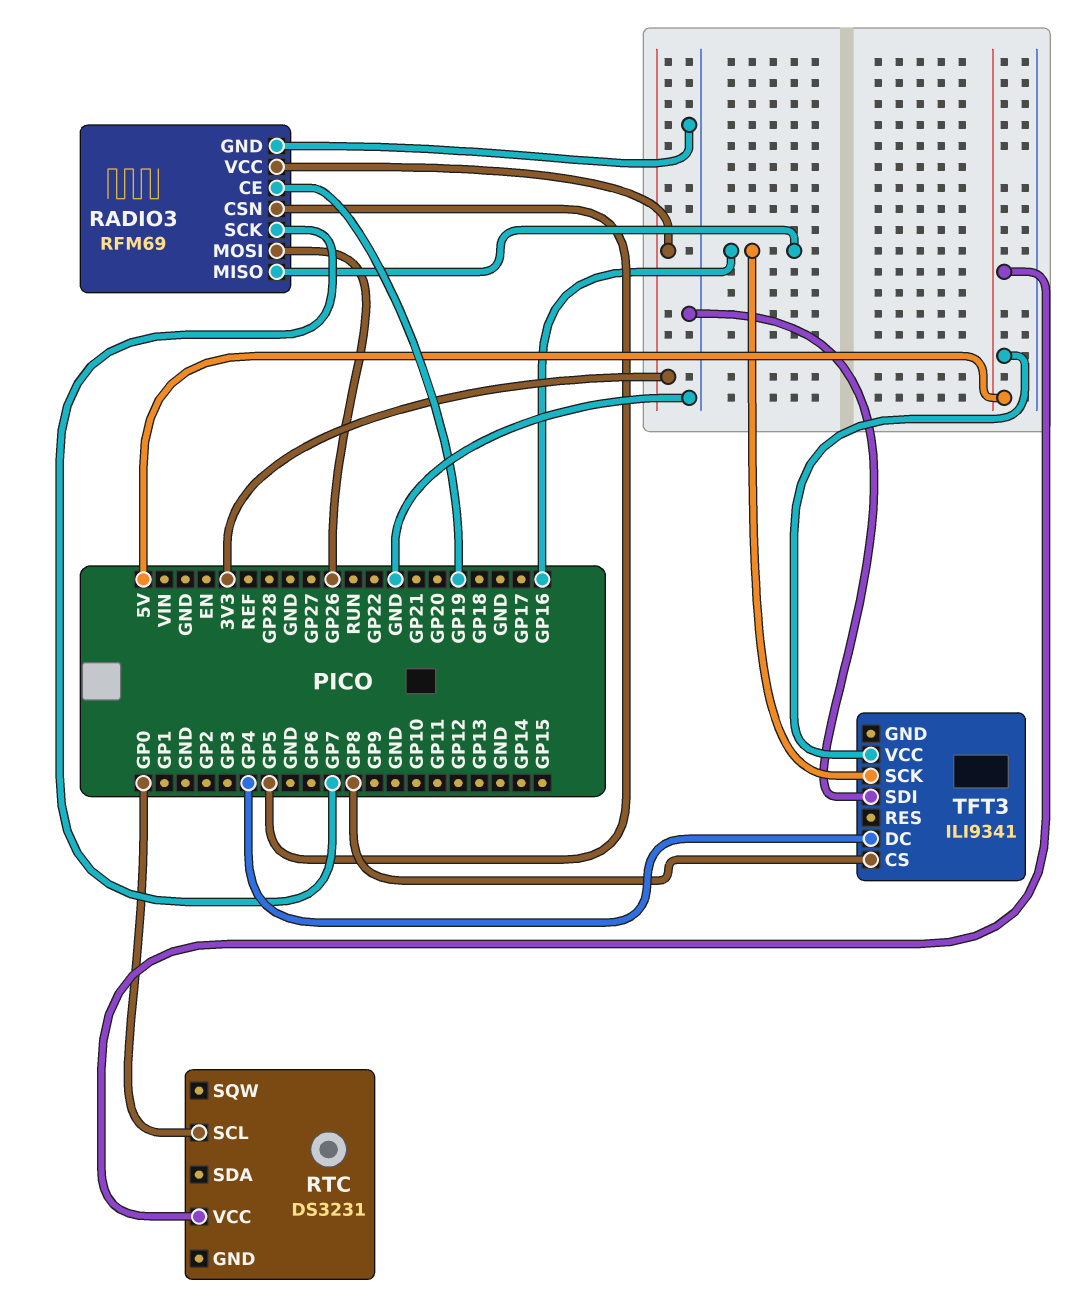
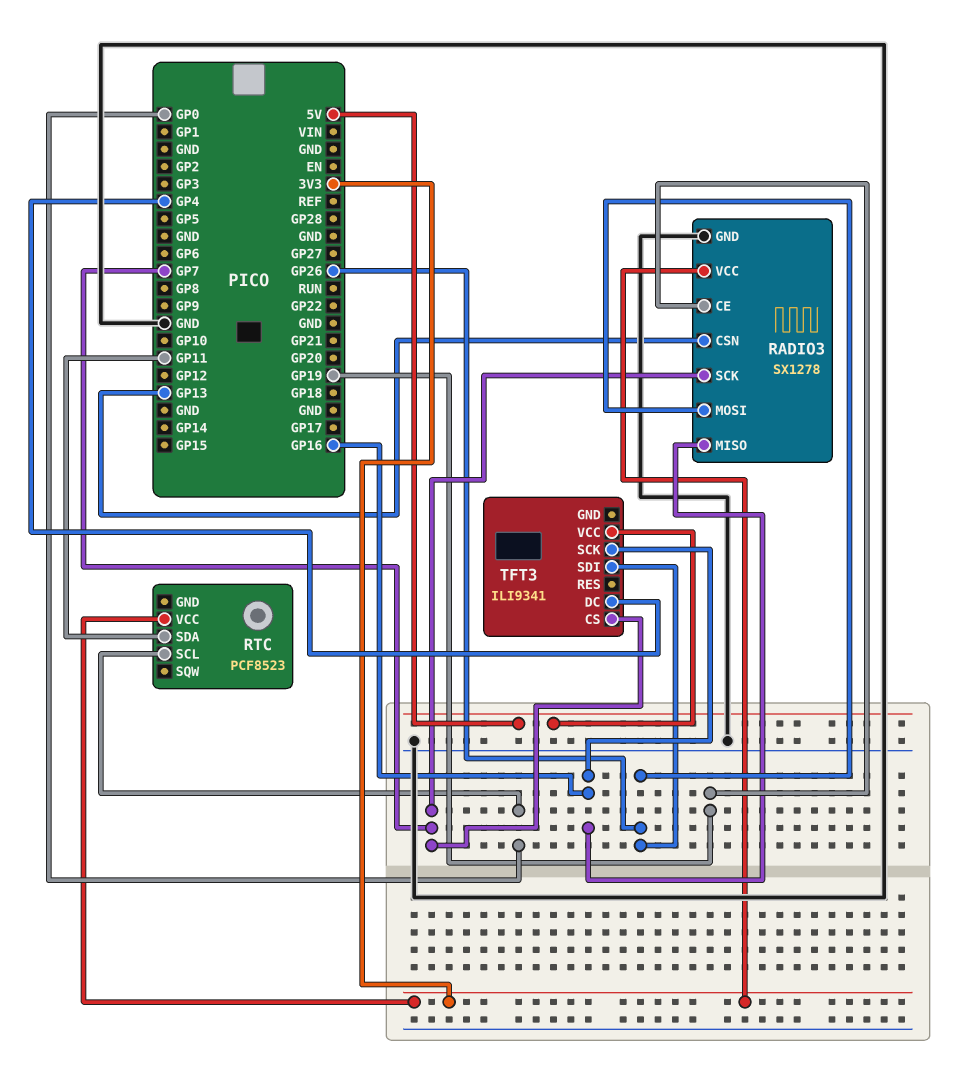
RADIO3: RFM69 -> SX1278
RADIO3 pin CSN: GP5 -> GP13
RTC: DS3231 -> PCF8523
RTC pin SDA: none -> GP11
RTC pin VCC: 5V -> 3V3
TFT3 pin CS: GP8 -> GP7
TFT3 pin SDI: GND -> GP26

